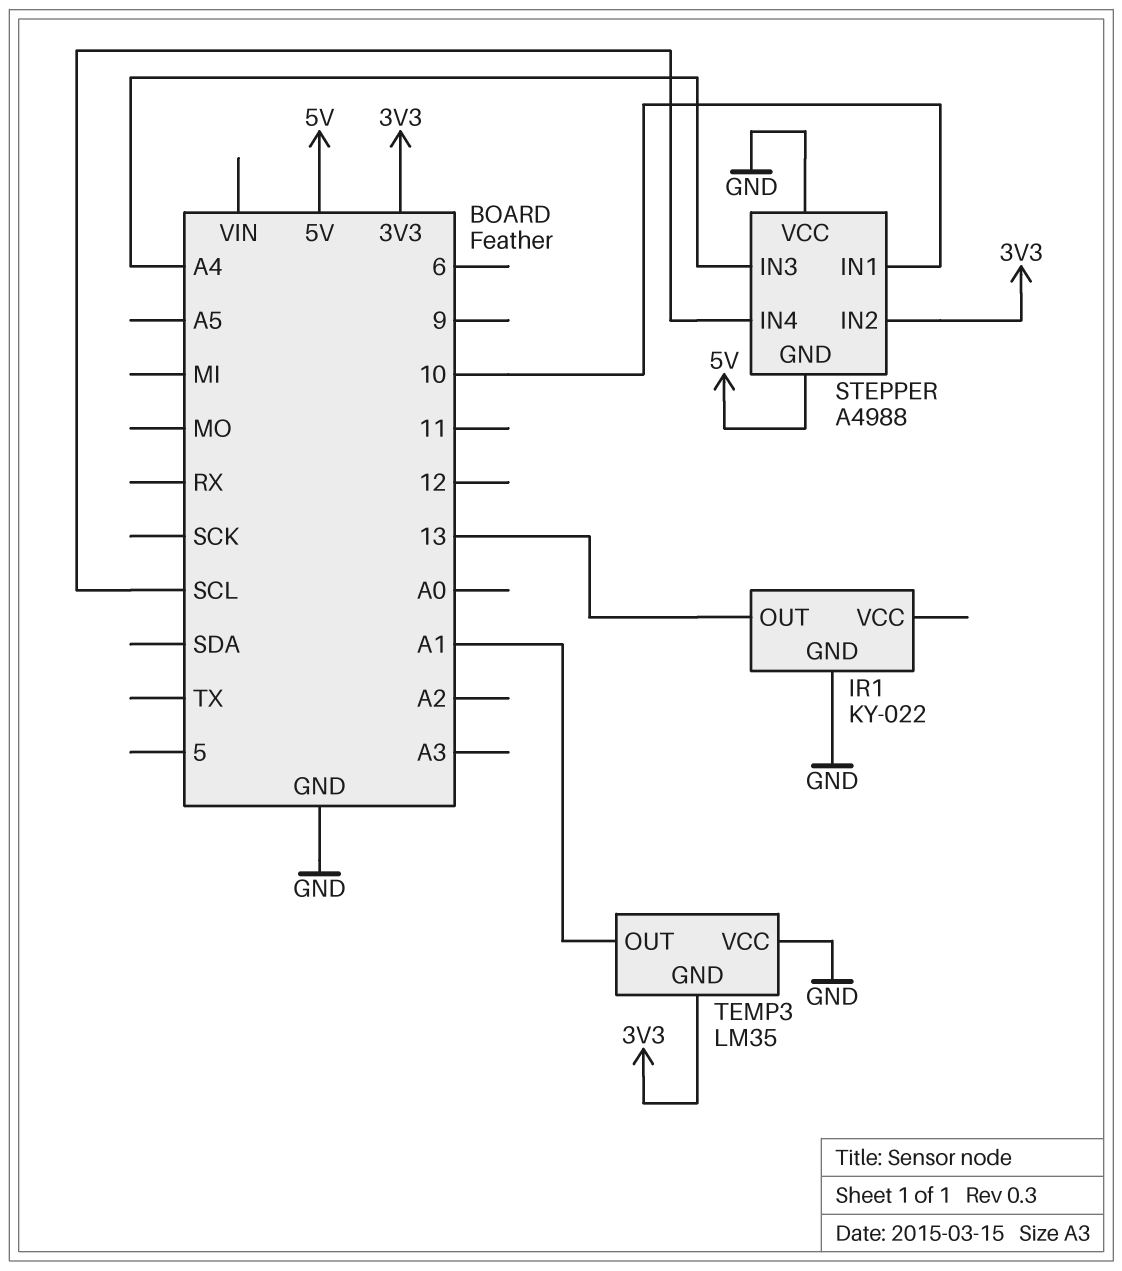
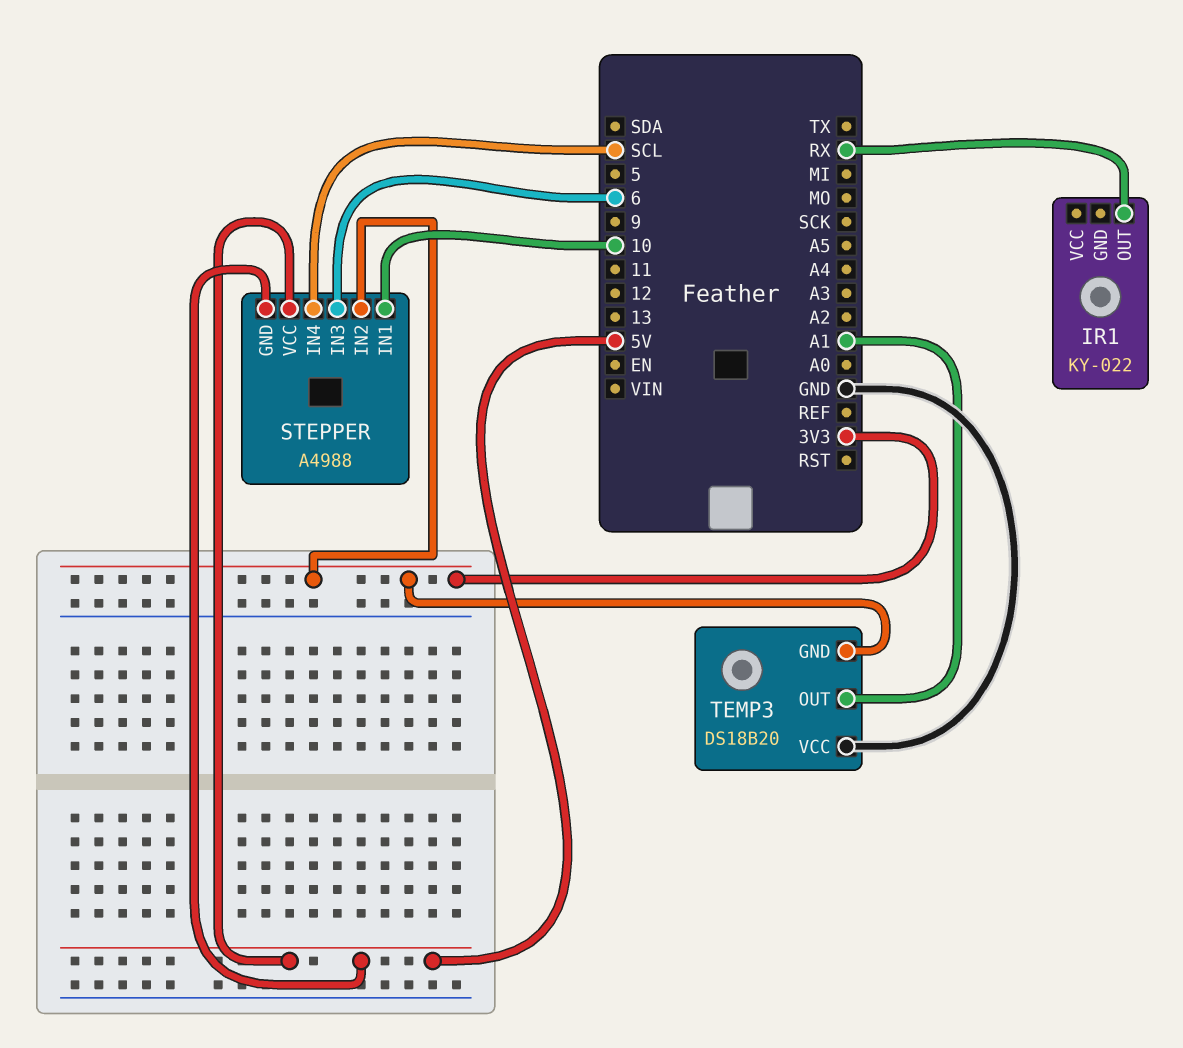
IR1 pin GND: GND -> none
IR1 pin OUT: 13 -> RX
STEPPER pin IN3: A4 -> 6
STEPPER pin VCC: GND -> 5V
TEMP3: LM35 -> DS18B20

